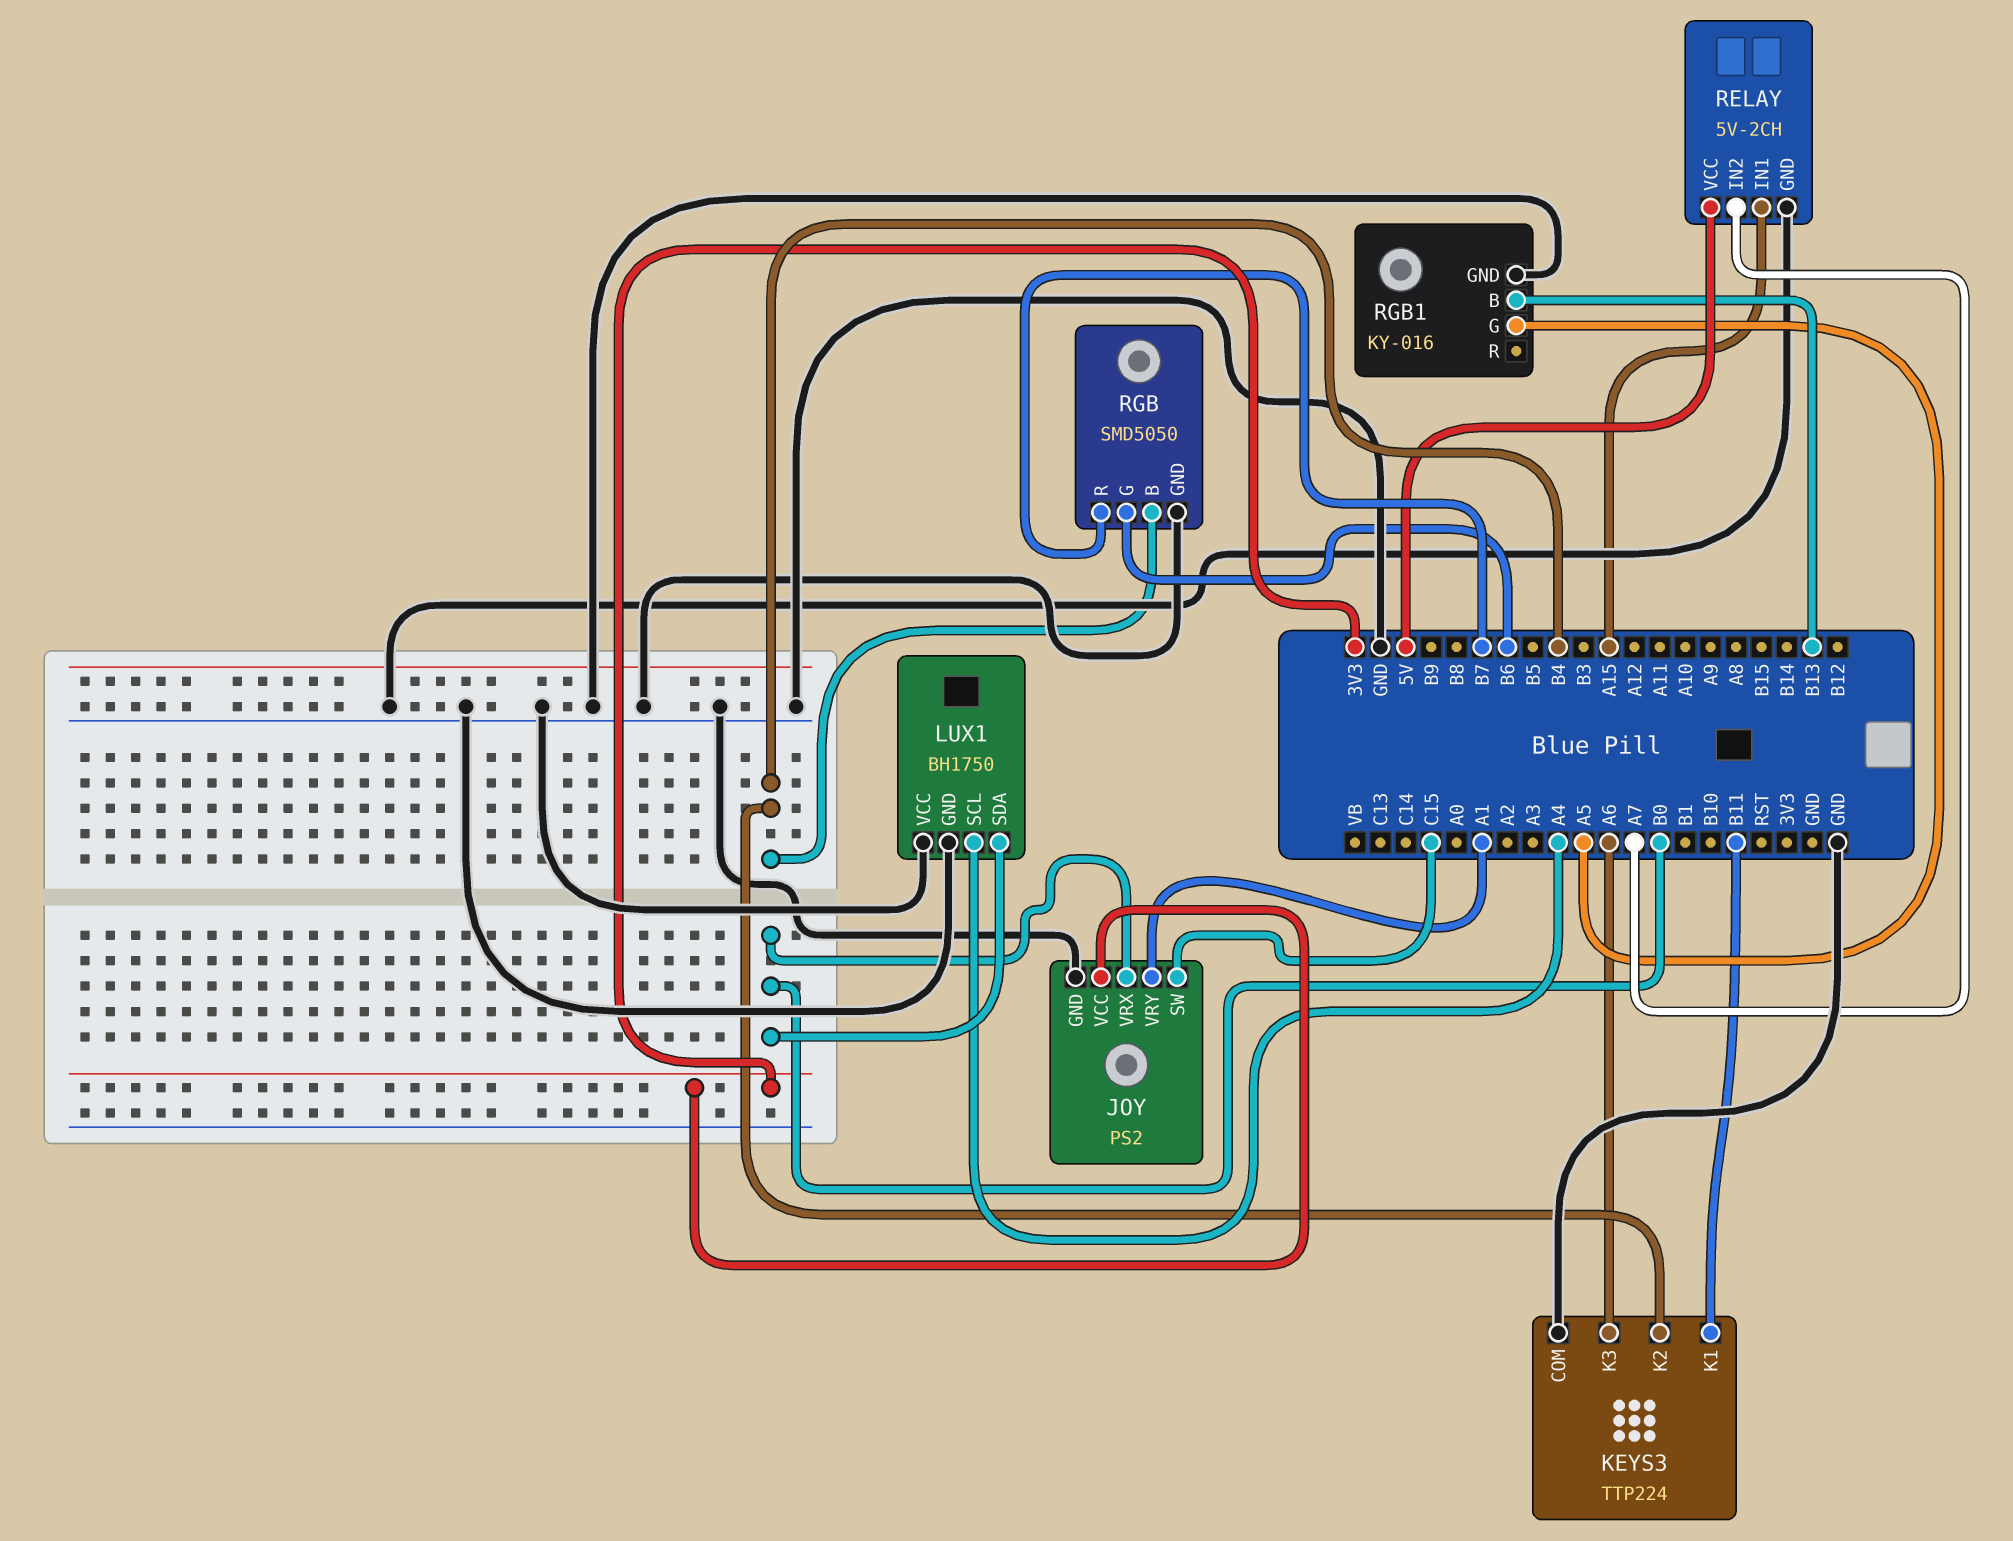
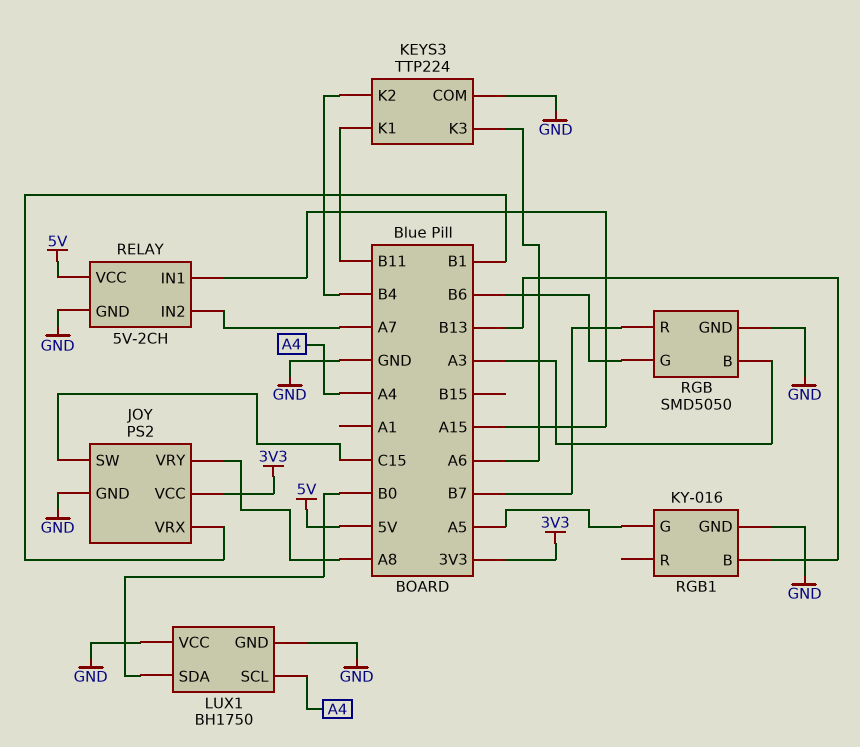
JOY pin VRX: B0 -> B1
JOY pin VRY: A1 -> A8
RGB pin B: B4 -> A3

